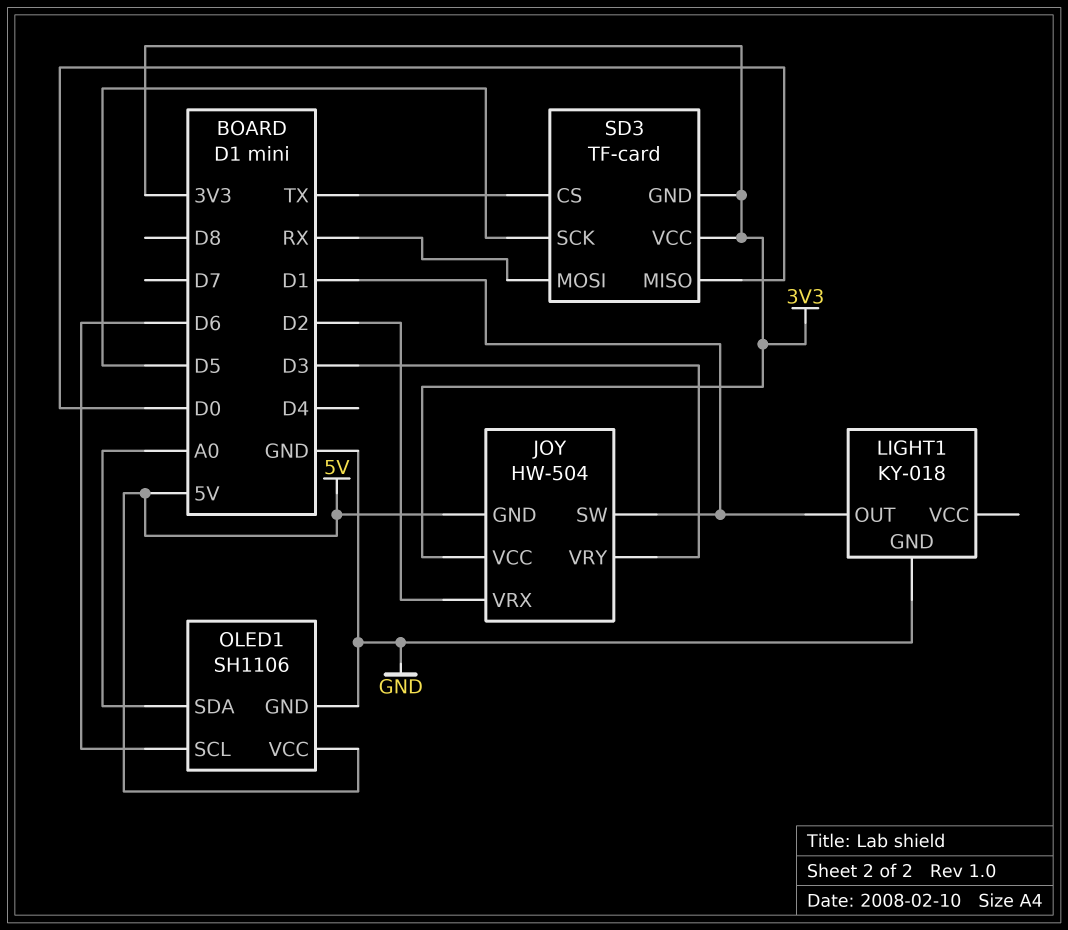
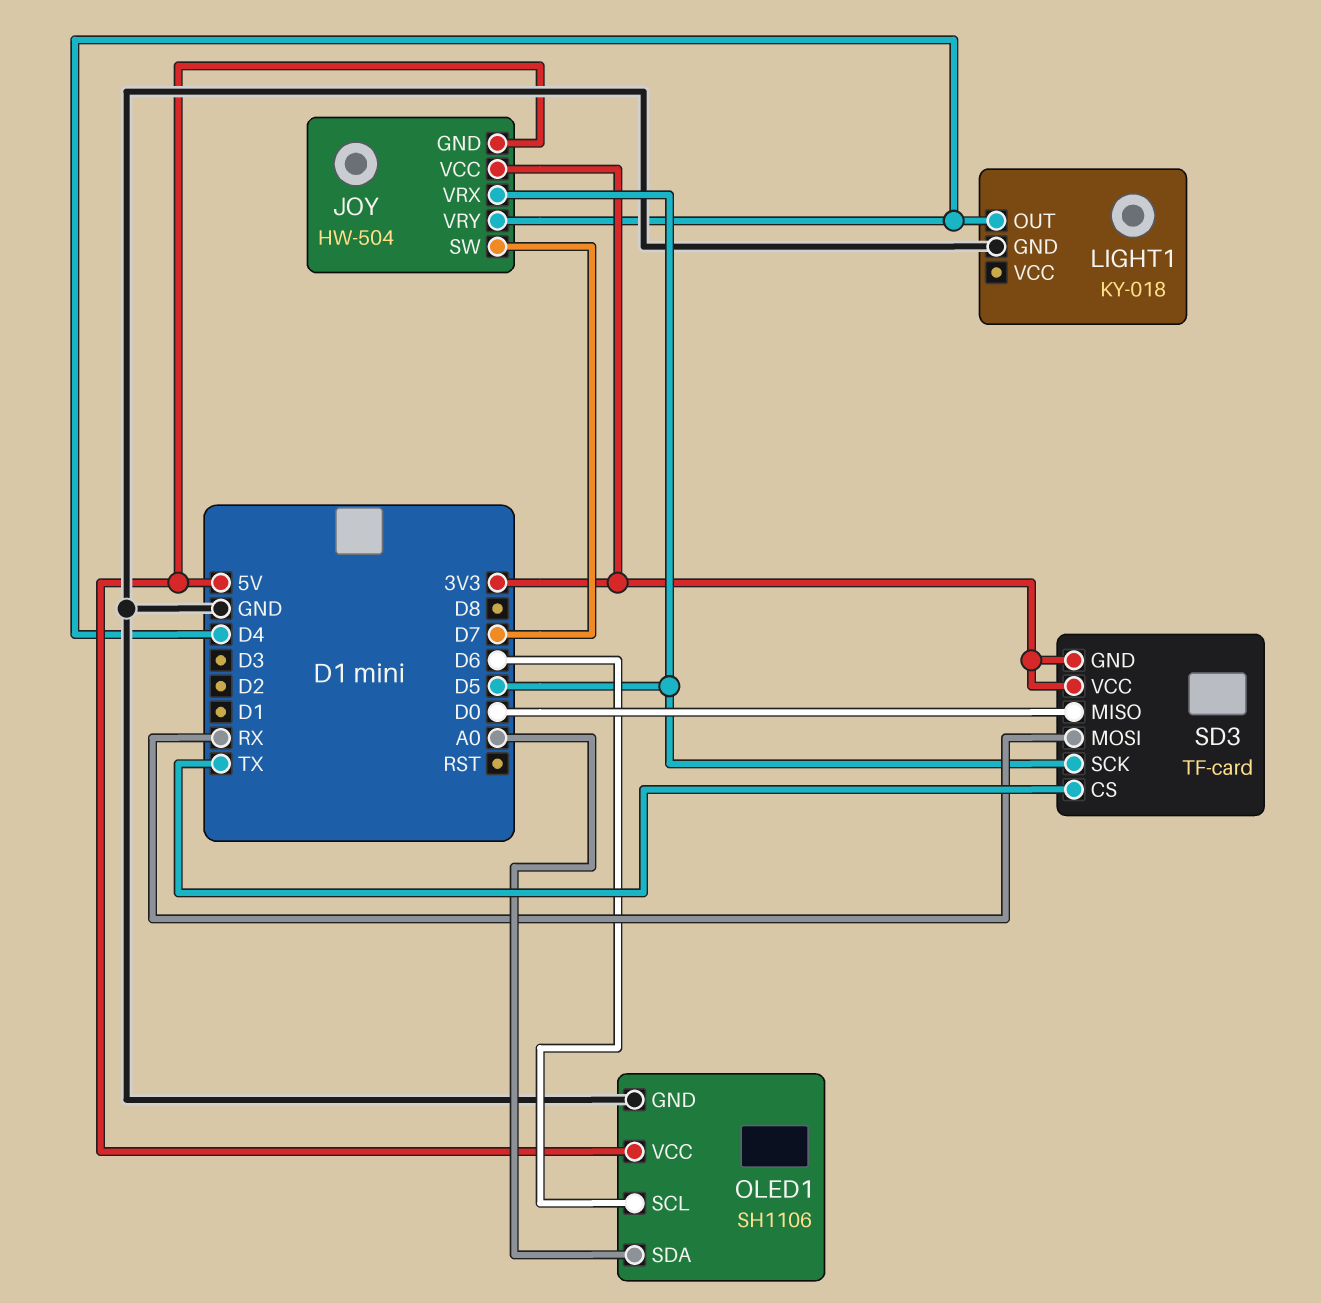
JOY pin SW: D1 -> D7
JOY pin VRX: D2 -> D5
JOY pin VRY: D3 -> D4
LIGHT1 pin OUT: D1 -> D4

